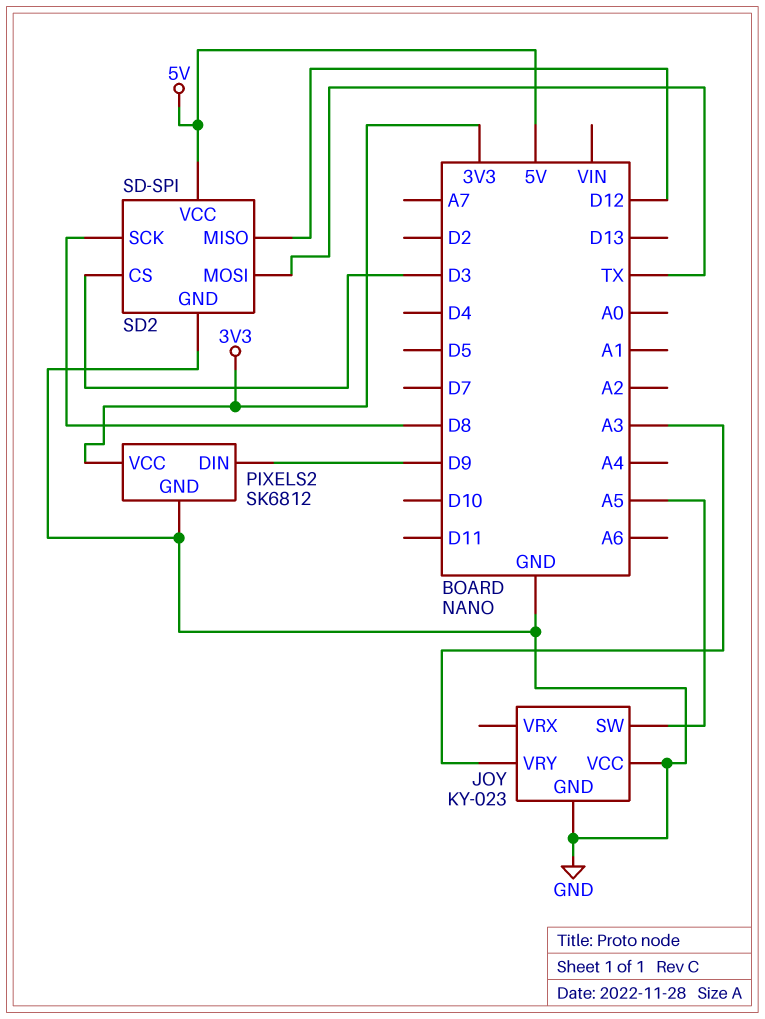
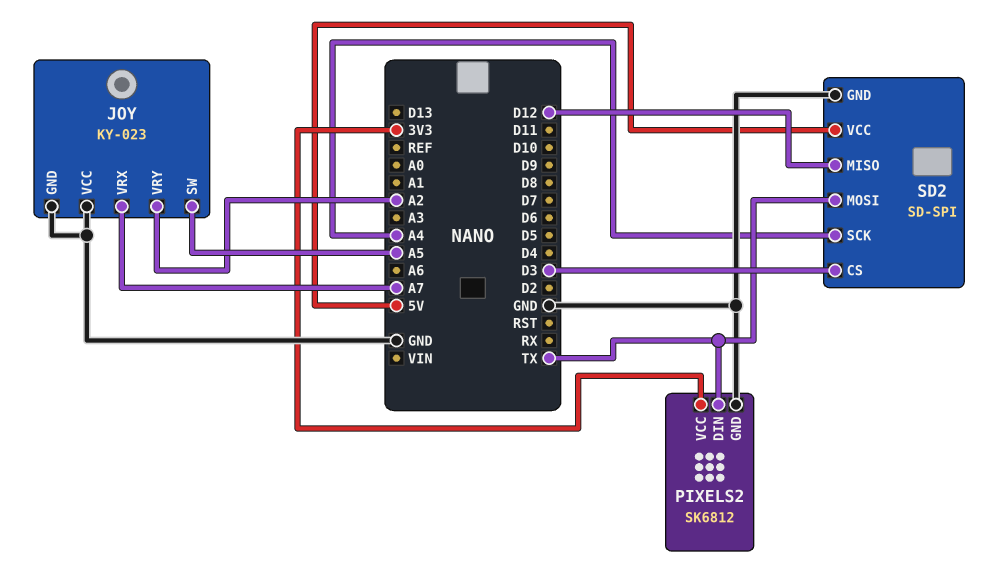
JOY pin VRX: none -> A7
JOY pin VRY: A3 -> A2
PIXELS2 pin DIN: D9 -> TX
SD2 pin SCK: D8 -> A4

